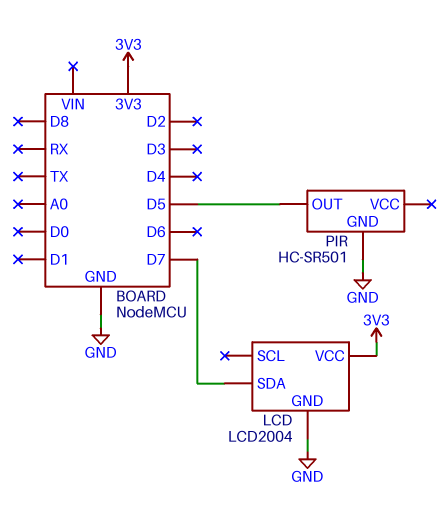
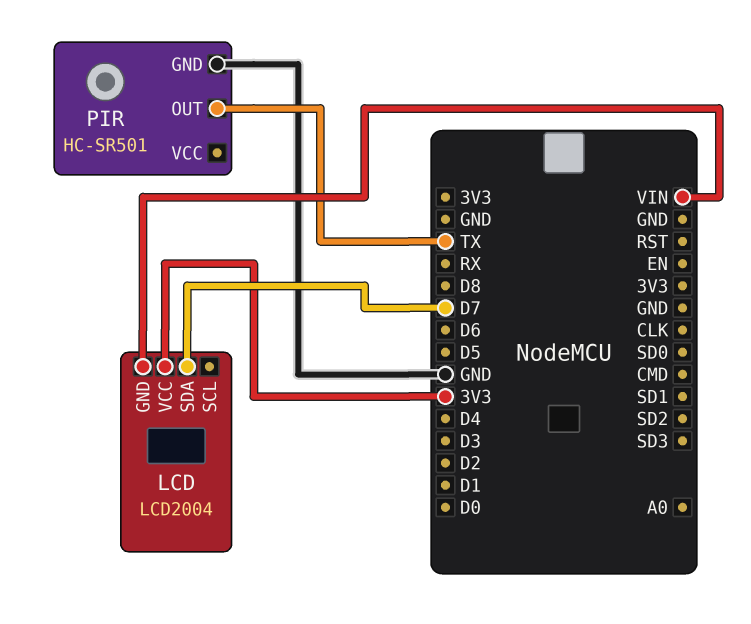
LCD pin GND: GND -> VIN
PIR pin OUT: D5 -> TX

